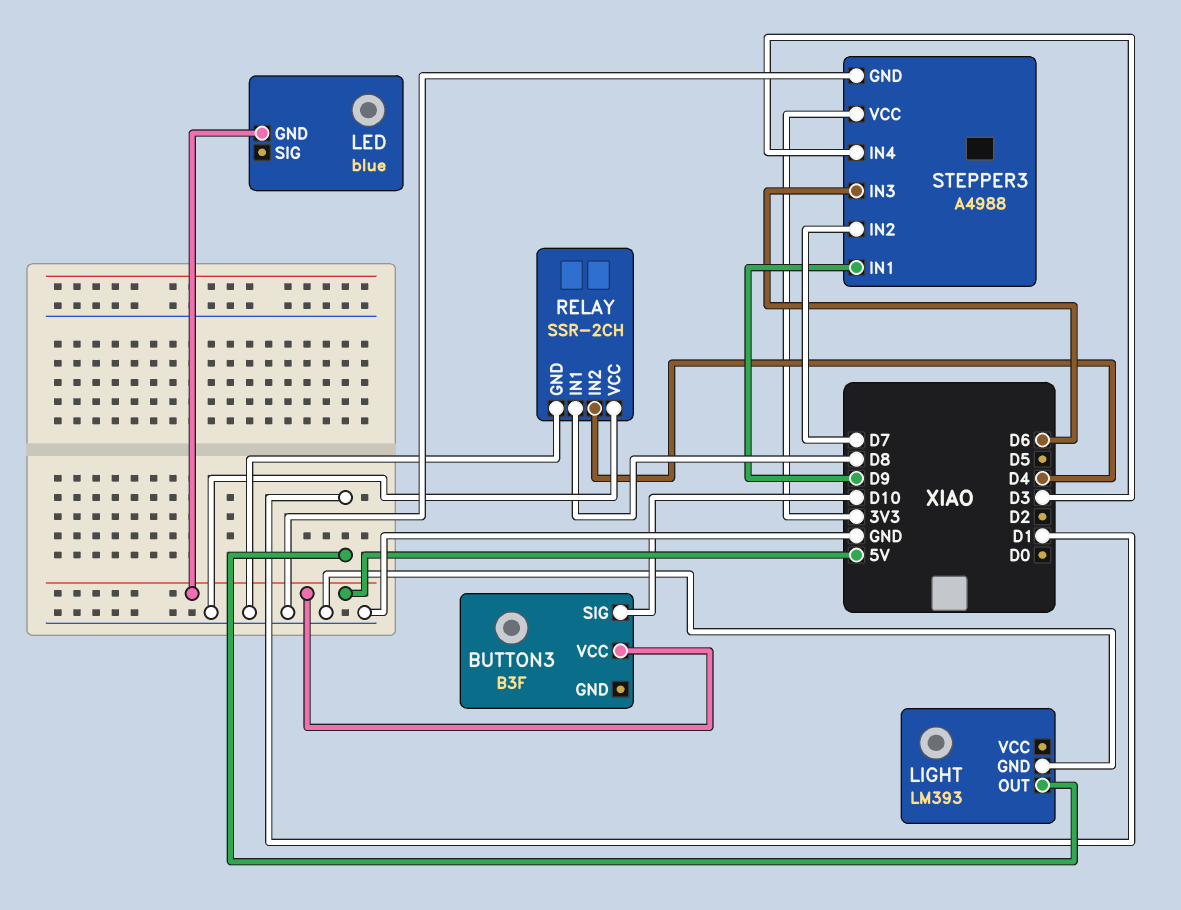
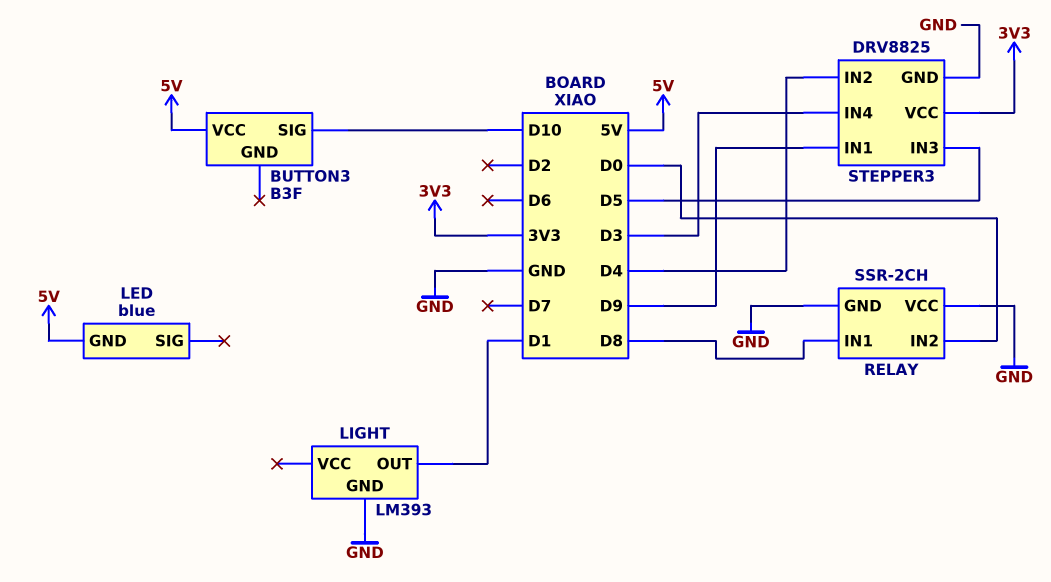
RELAY pin IN2: D4 -> D0
STEPPER3: A4988 -> DRV8825
STEPPER3 pin IN2: D7 -> D4
STEPPER3 pin IN3: D6 -> D5

